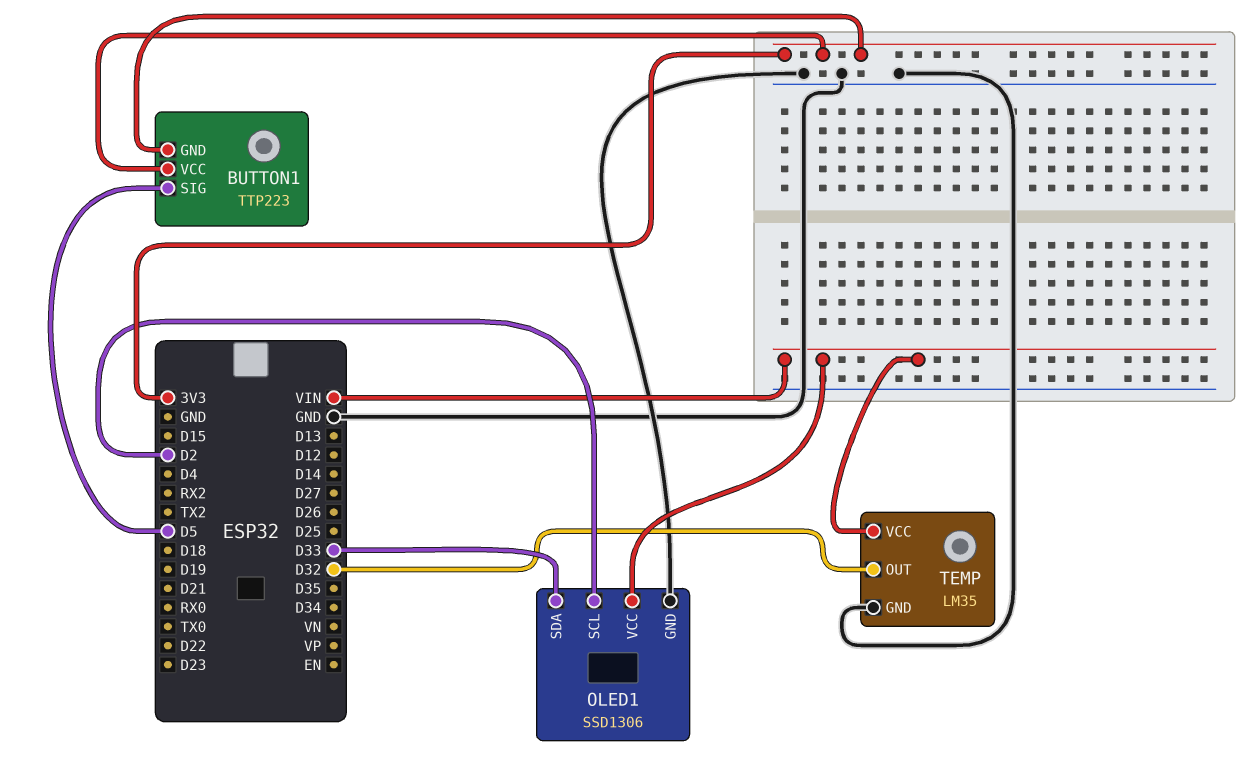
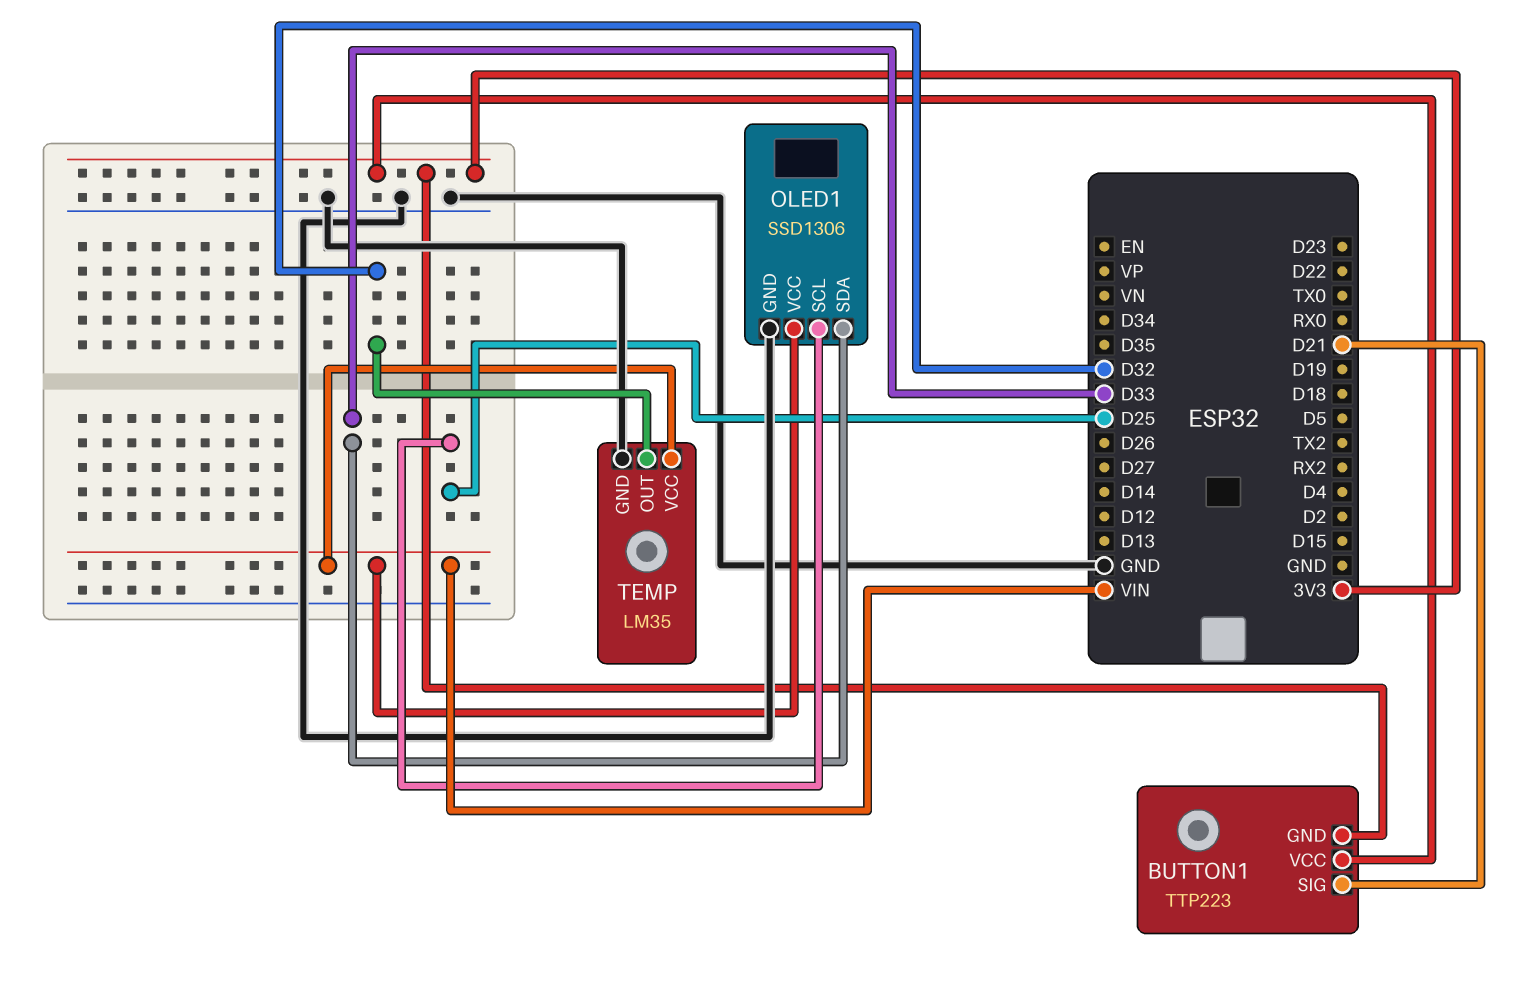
BUTTON1 pin SIG: D5 -> D21
OLED1 pin SCL: D2 -> D25

